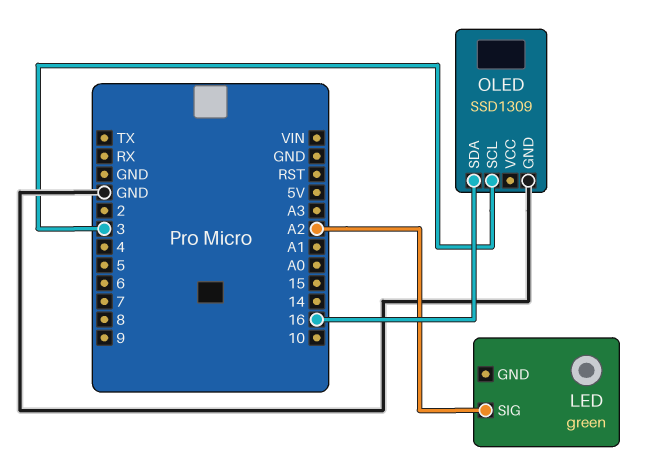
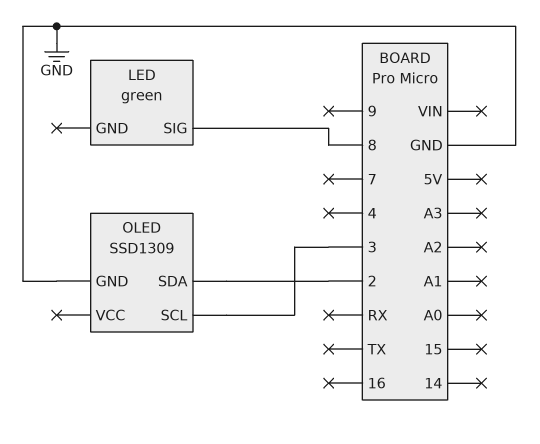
LED pin SIG: A2 -> 8
OLED pin SDA: 16 -> 2

